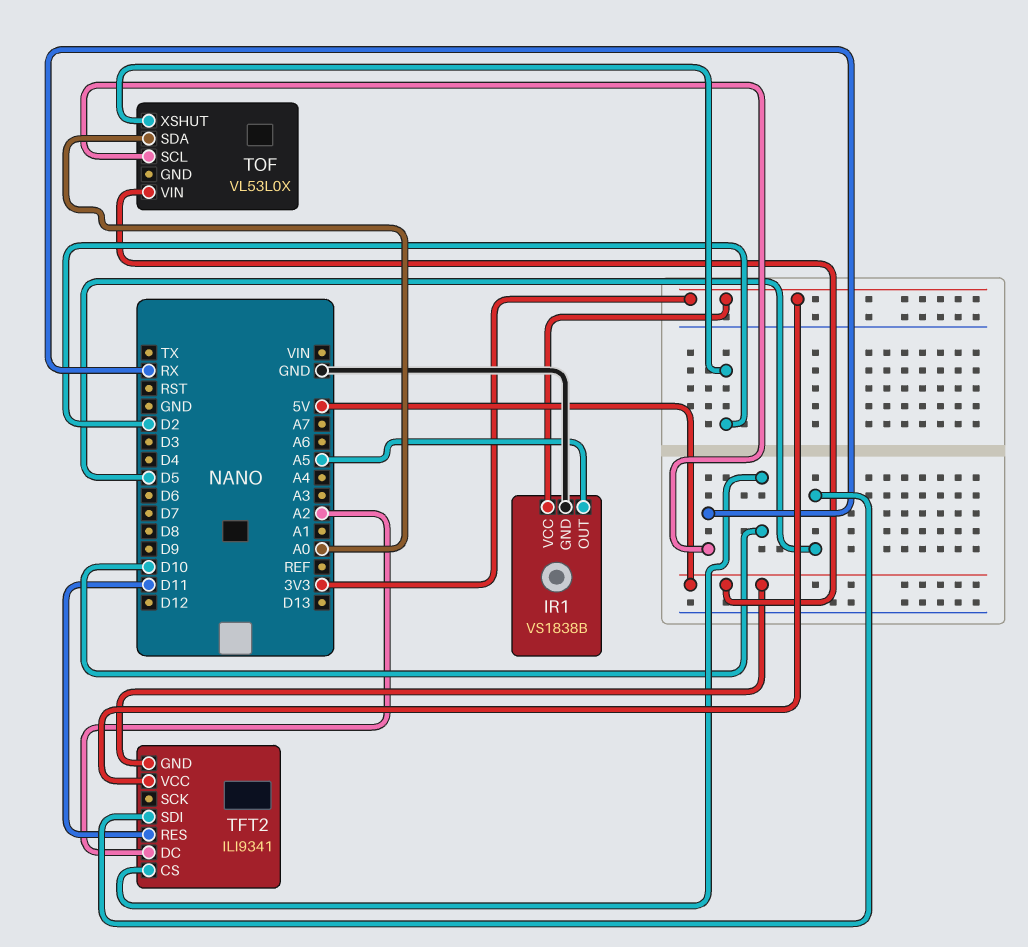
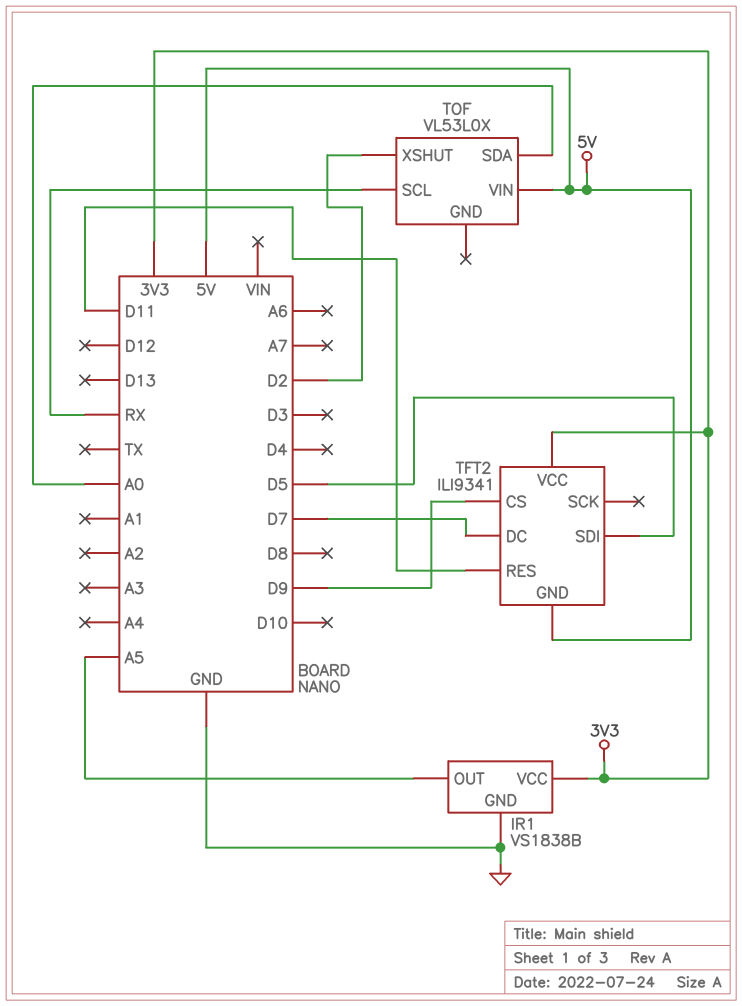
TFT2 pin CS: D10 -> D9
TFT2 pin DC: A2 -> D7

